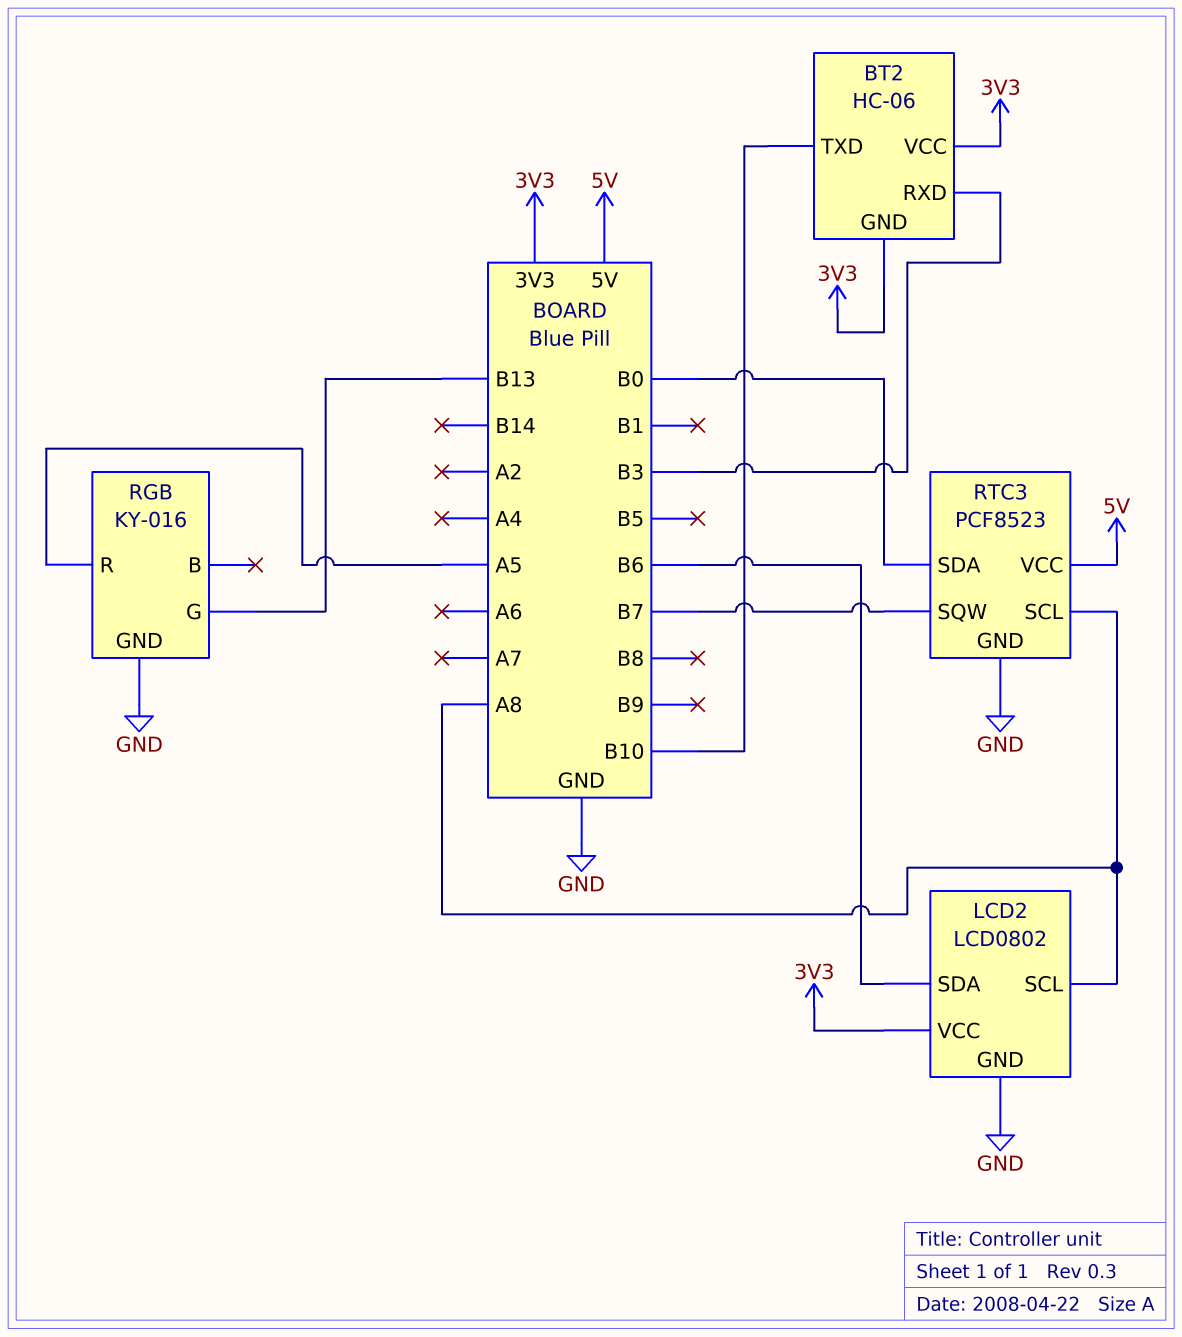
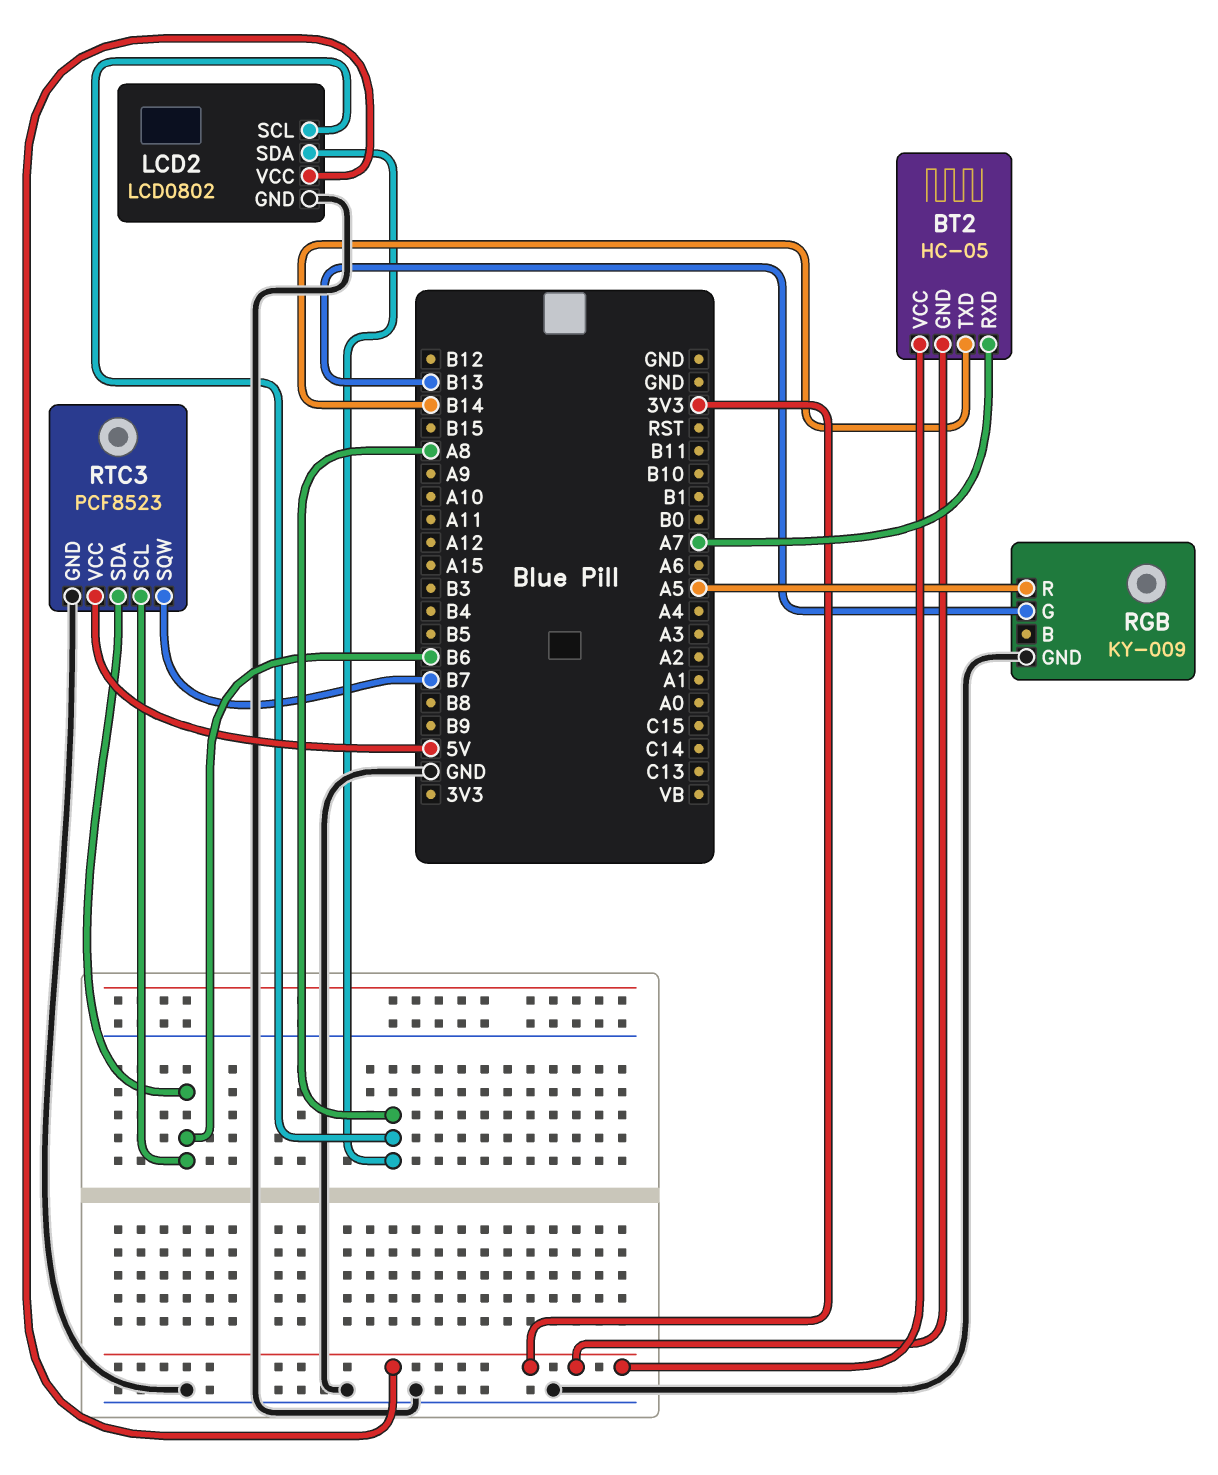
BT2: HC-06 -> HC-05
BT2 pin RXD: B3 -> A7
BT2 pin TXD: B10 -> B14
LCD2 pin SDA: B6 -> A8
RGB: KY-016 -> KY-009
RTC3 pin SCL: A8 -> B6
RTC3 pin SDA: B0 -> B6

